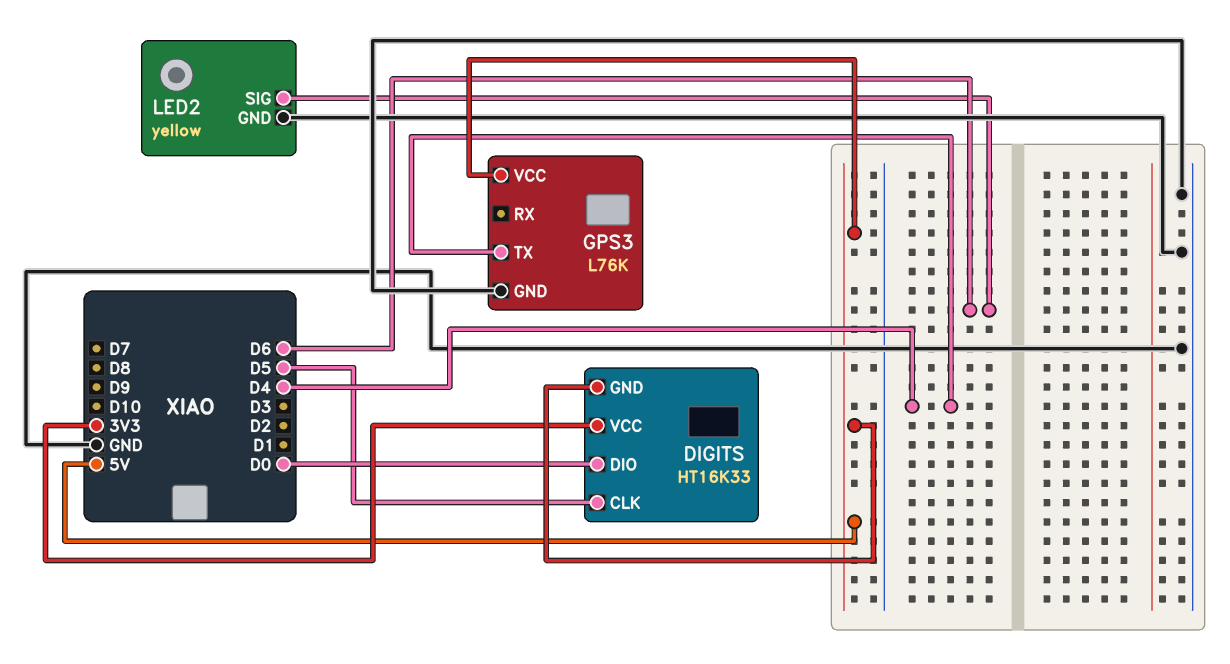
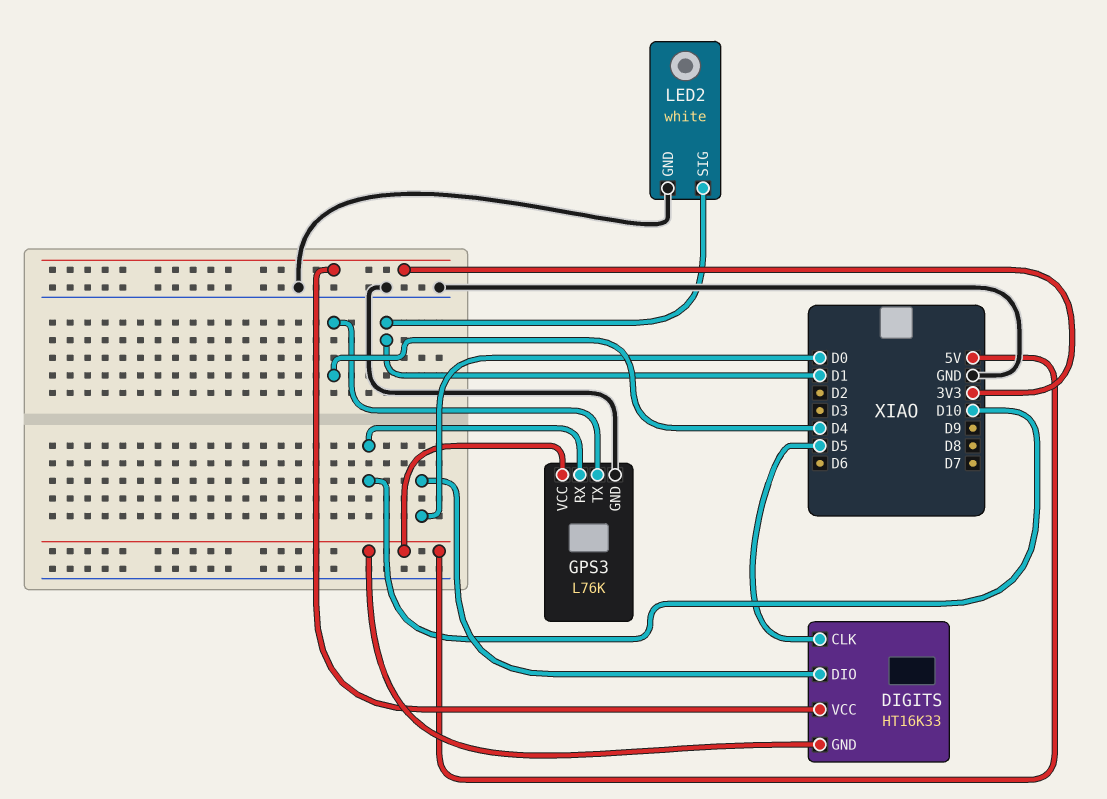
GPS3 pin RX: none -> D10
LED2: yellow -> white
LED2 pin SIG: D6 -> D1

